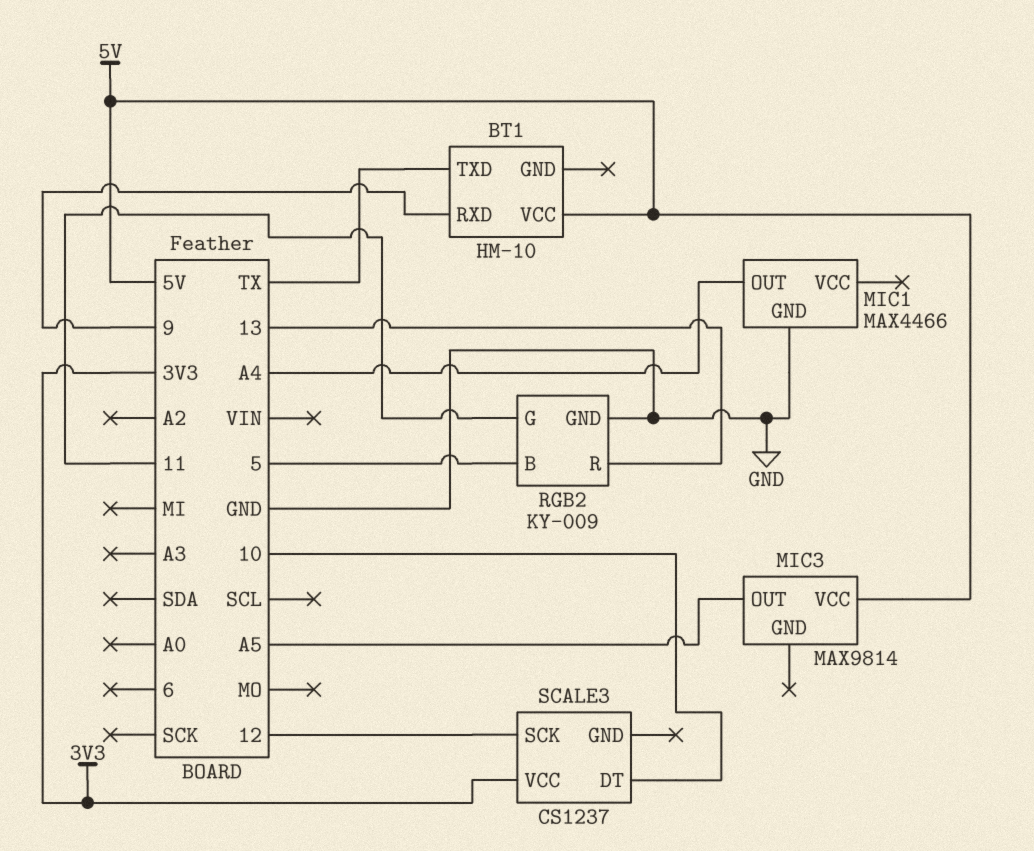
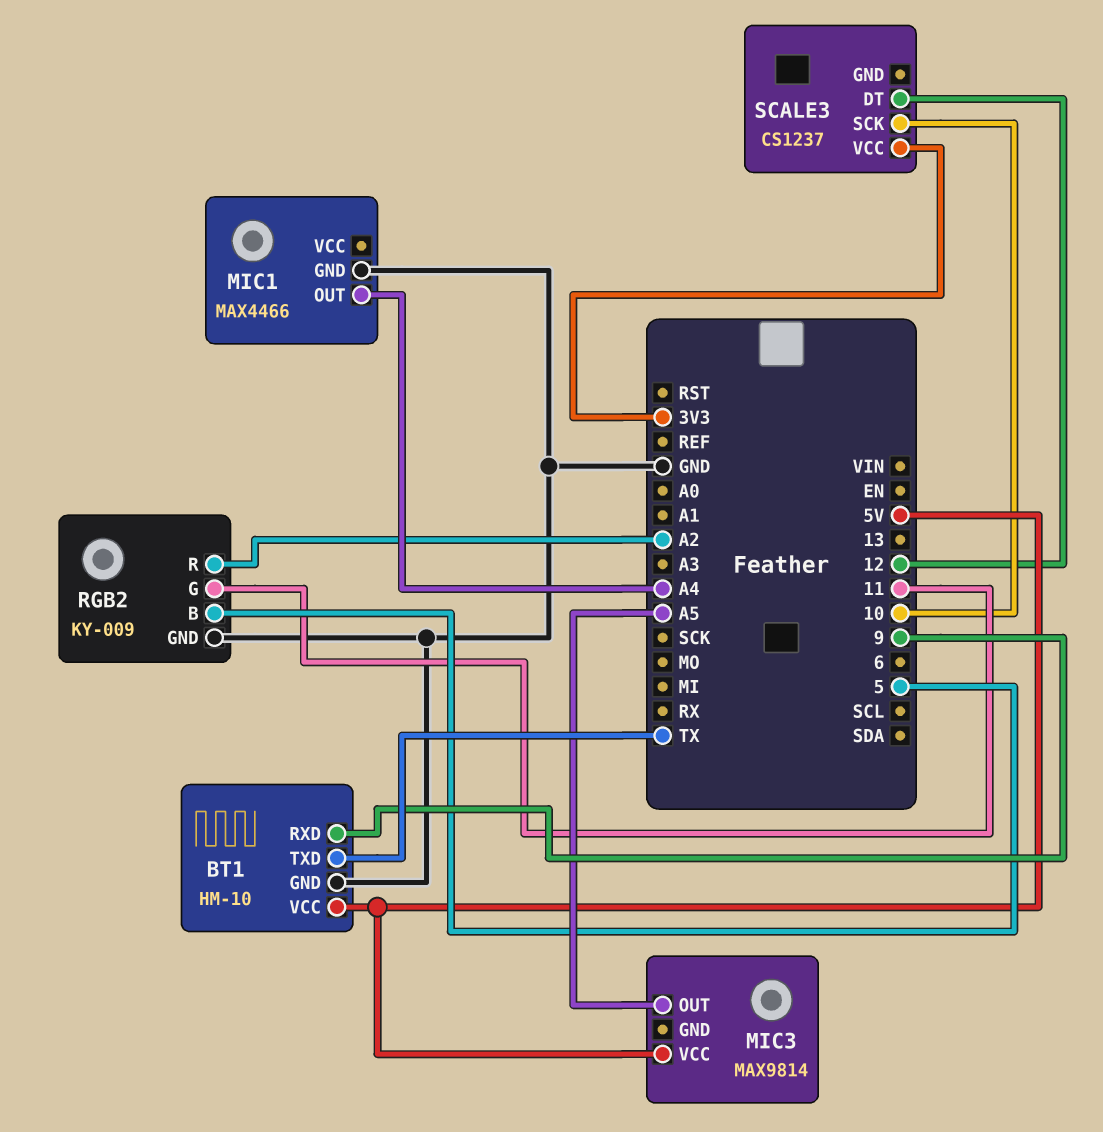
BT1 pin GND: none -> GND
RGB2 pin R: 13 -> A2
SCALE3 pin DT: 10 -> 12
SCALE3 pin SCK: 12 -> 10

